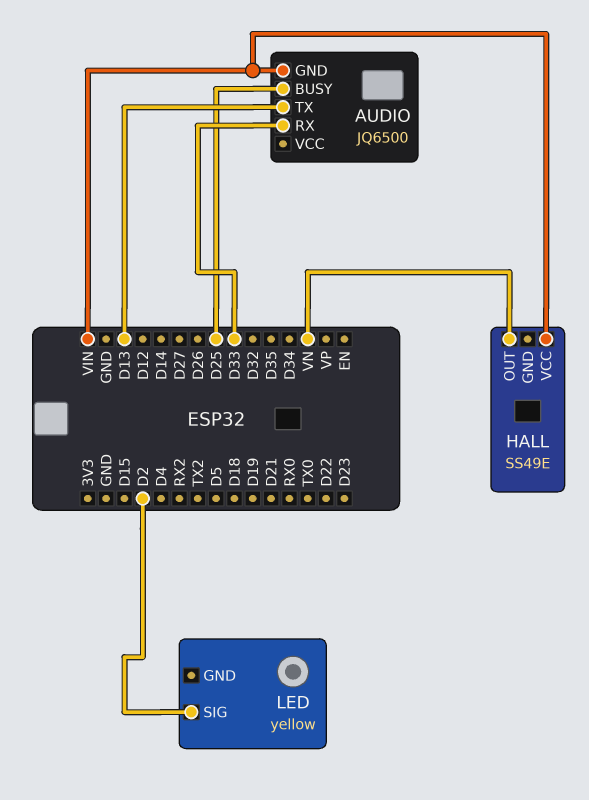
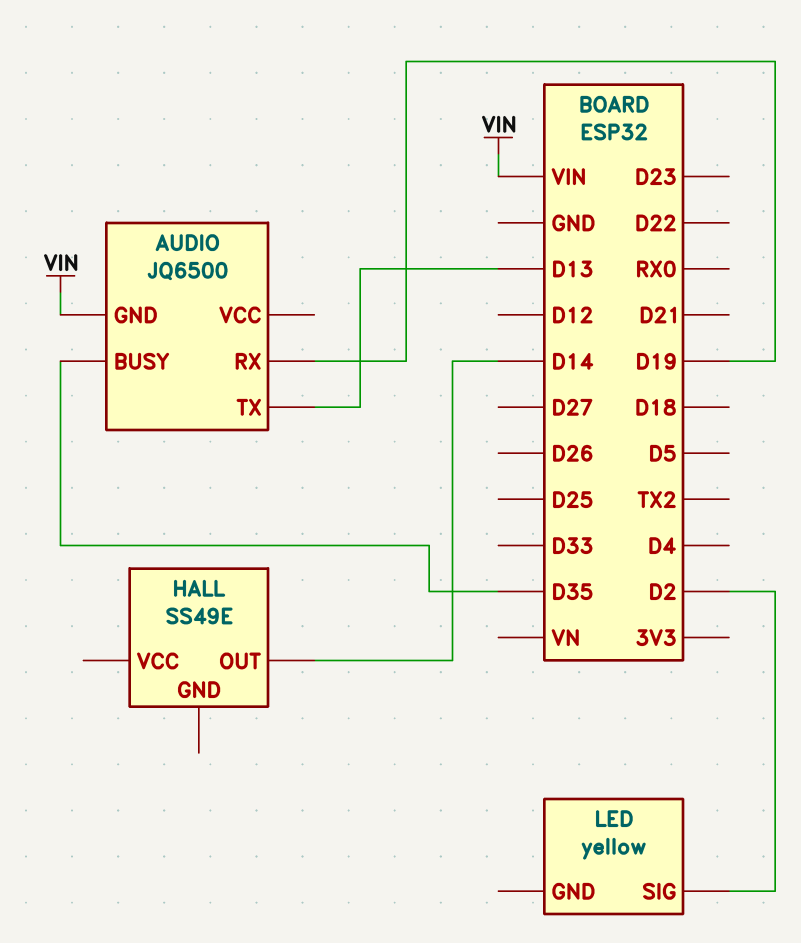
AUDIO pin BUSY: D25 -> D35
AUDIO pin RX: D33 -> D19
HALL pin OUT: VN -> D14
HALL pin VCC: VIN -> none

